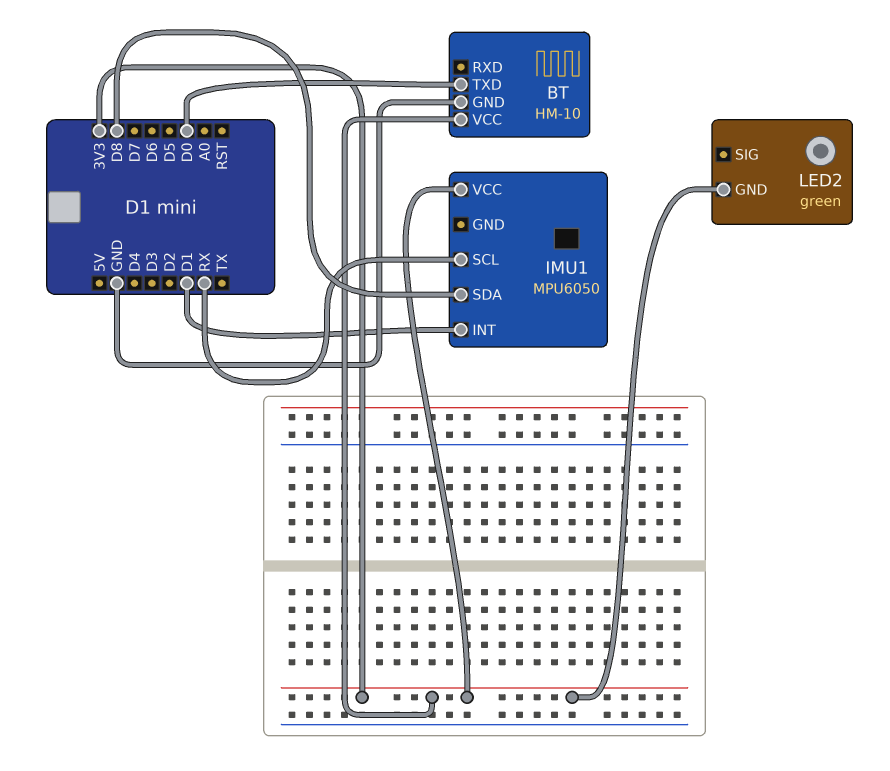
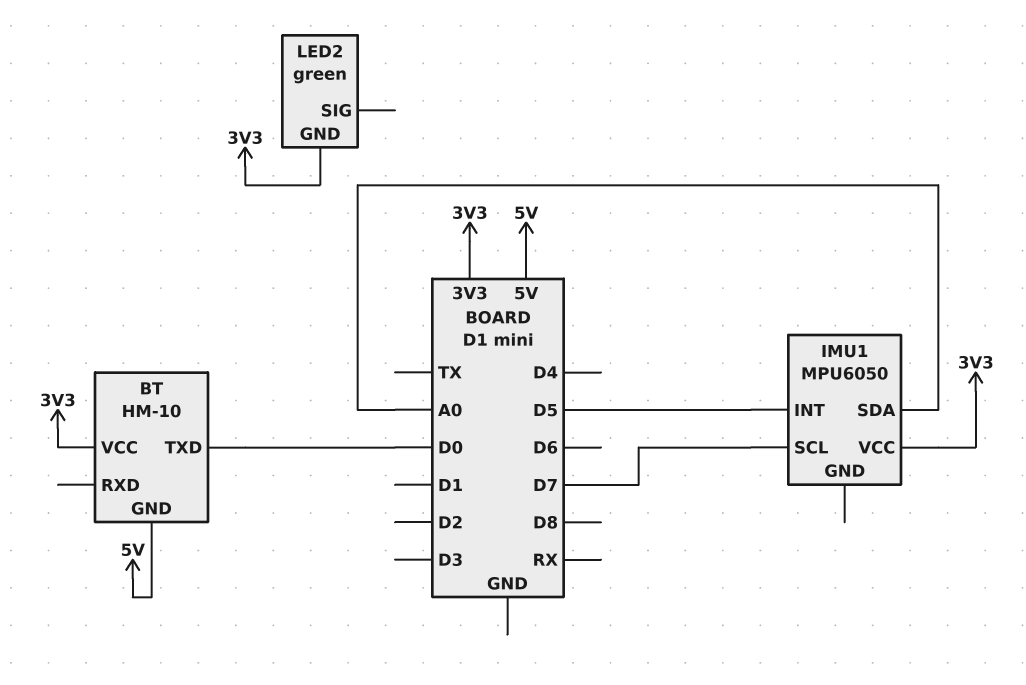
BT pin GND: GND -> 5V
IMU1 pin INT: D1 -> D5
IMU1 pin SCL: RX -> D7
IMU1 pin SDA: D8 -> A0

